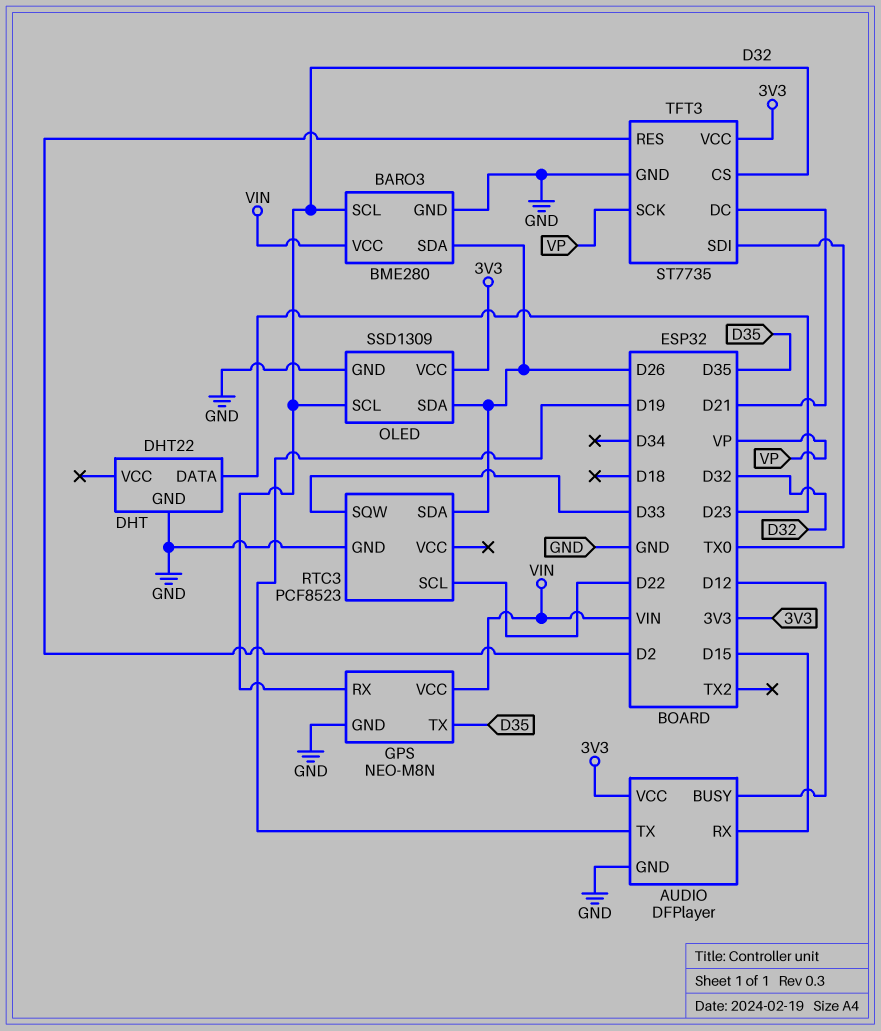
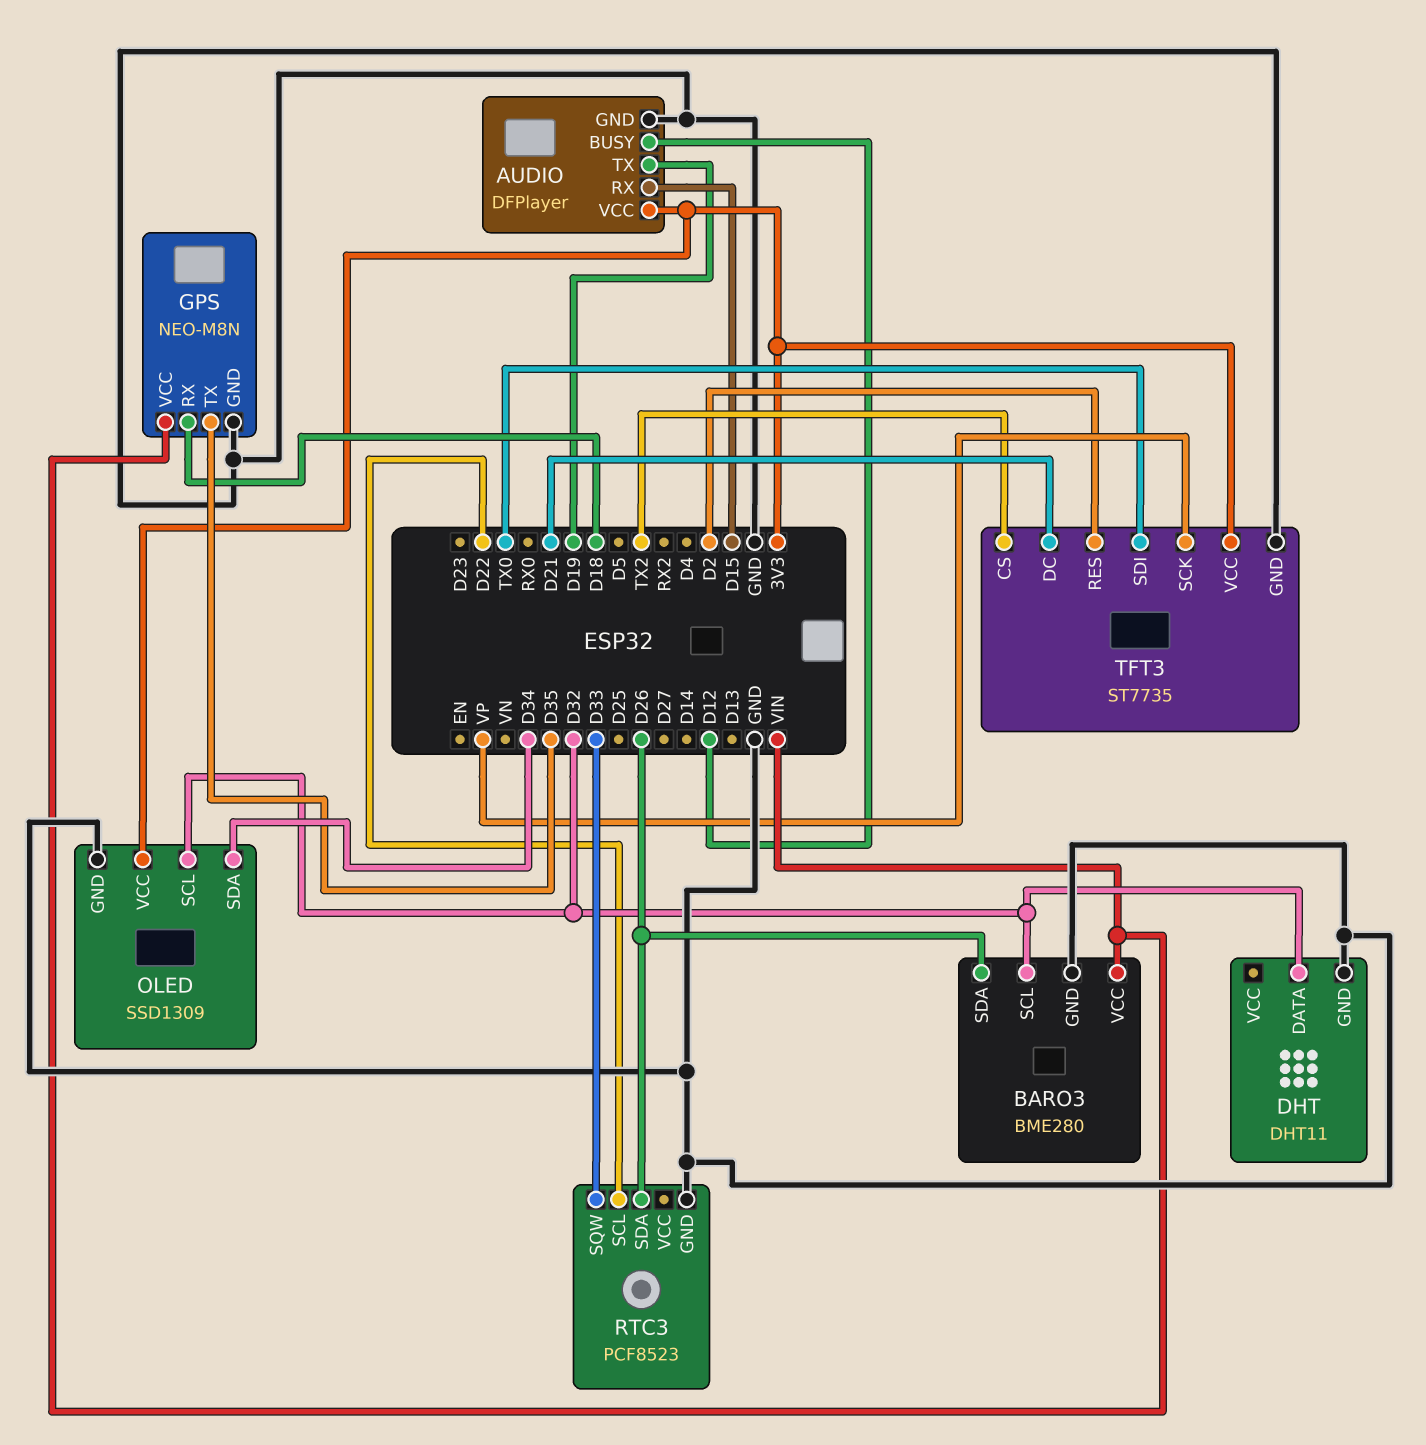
DHT: DHT22 -> DHT11
DHT pin DATA: D23 -> D32
GPS pin RX: D32 -> D18
OLED pin SDA: D26 -> D34
TFT3 pin CS: D32 -> TX2

